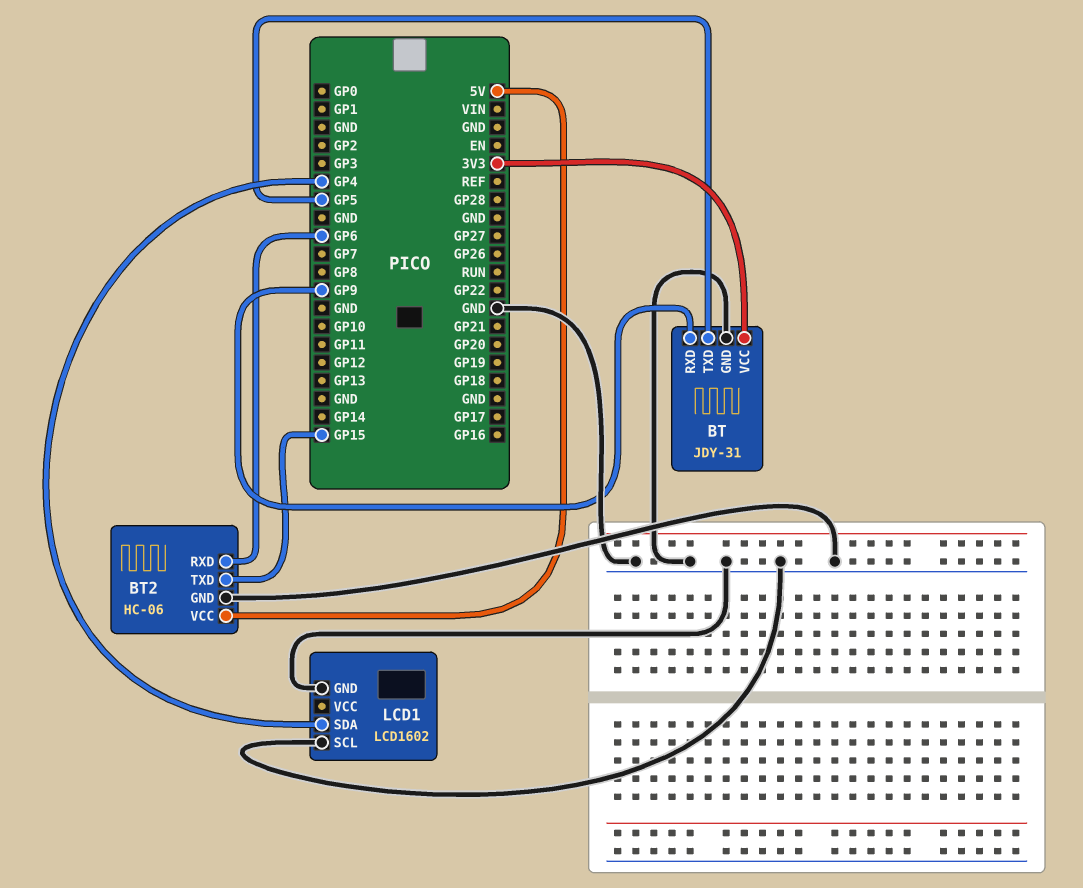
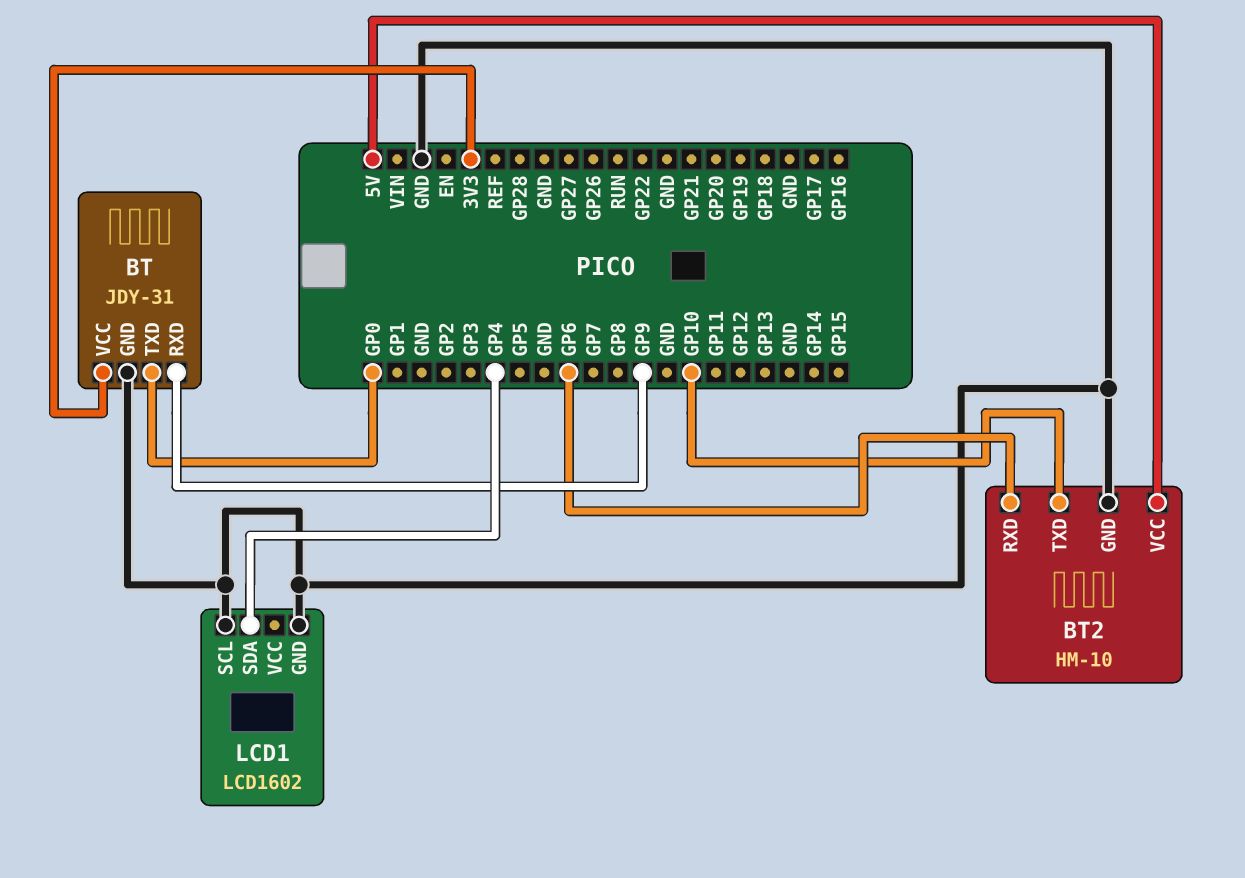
BT pin TXD: GP5 -> GP0
BT2: HC-06 -> HM-10
BT2 pin TXD: GP15 -> GP10

